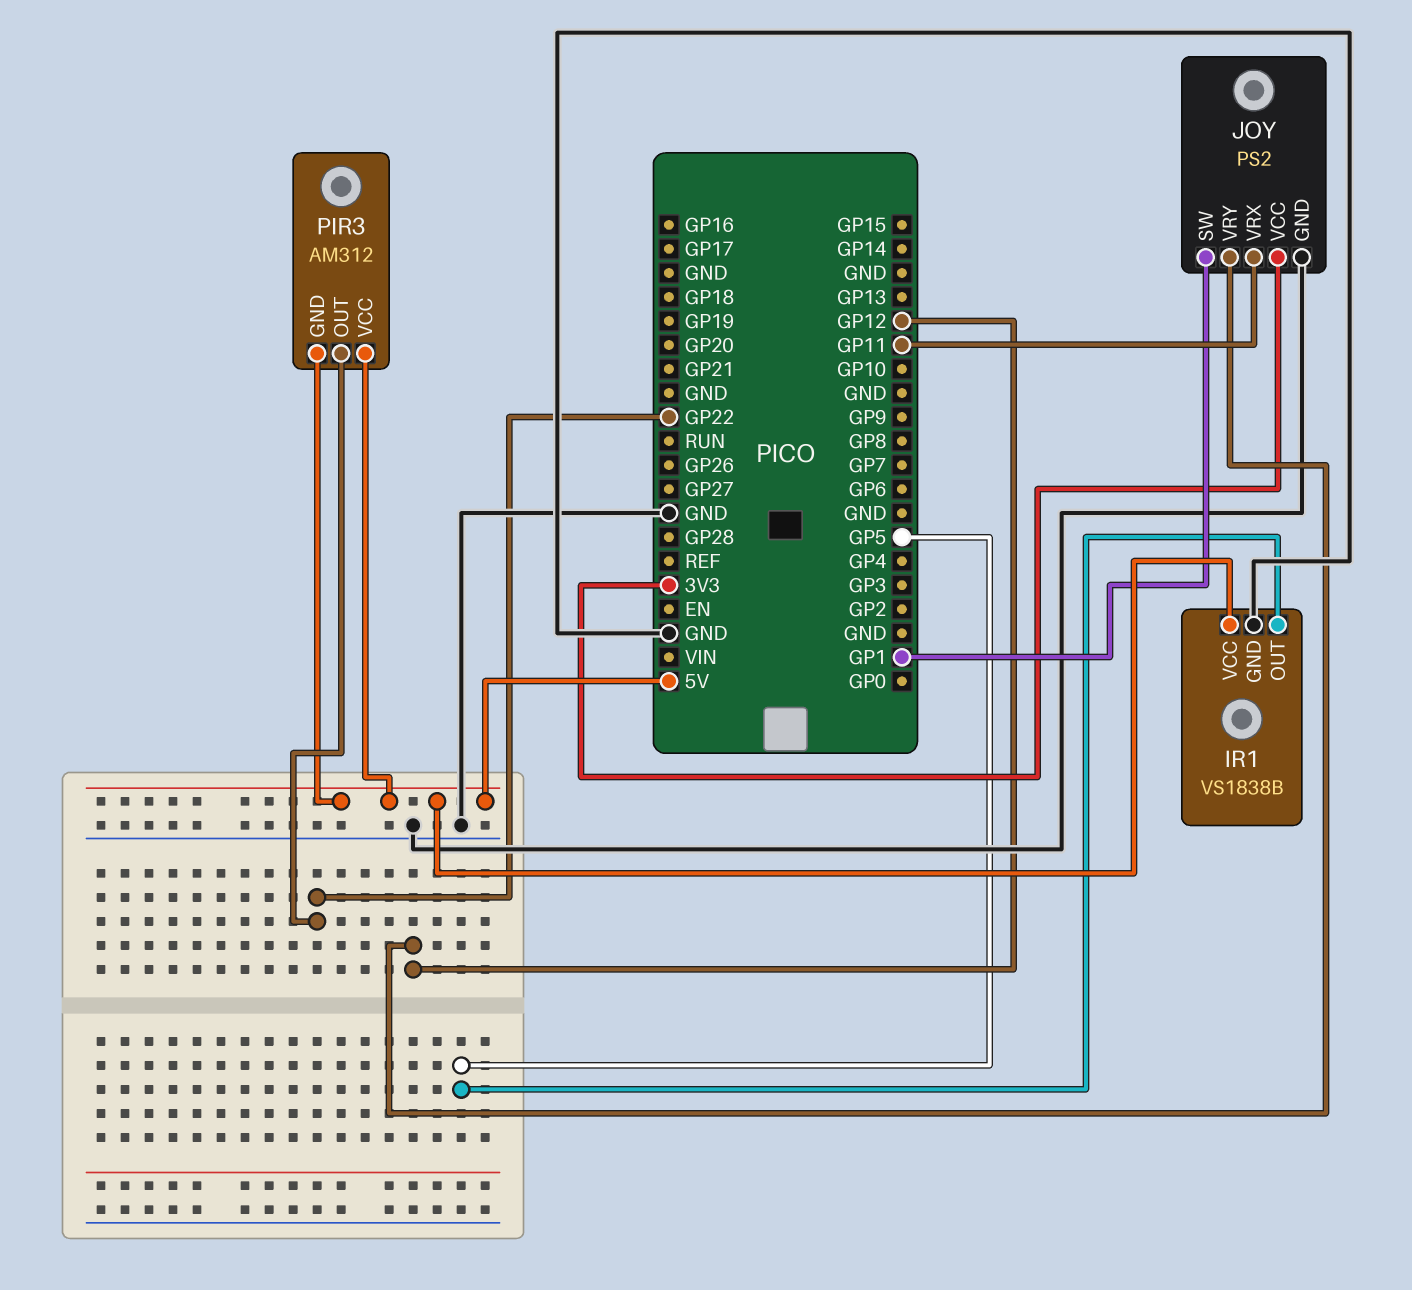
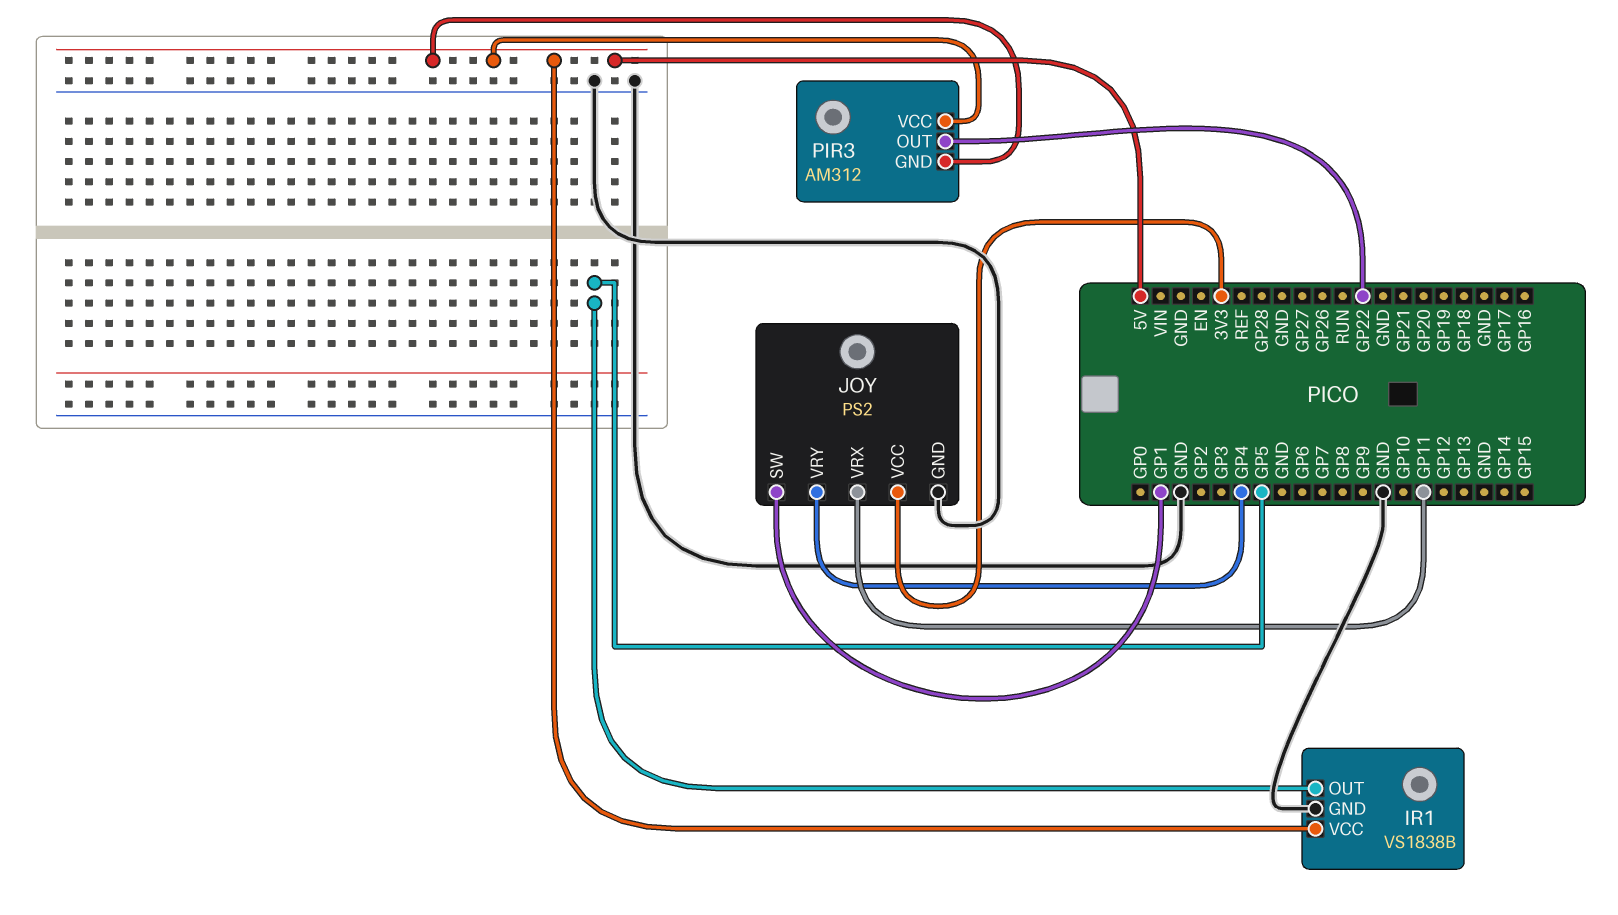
JOY pin VRY: GP12 -> GP4

